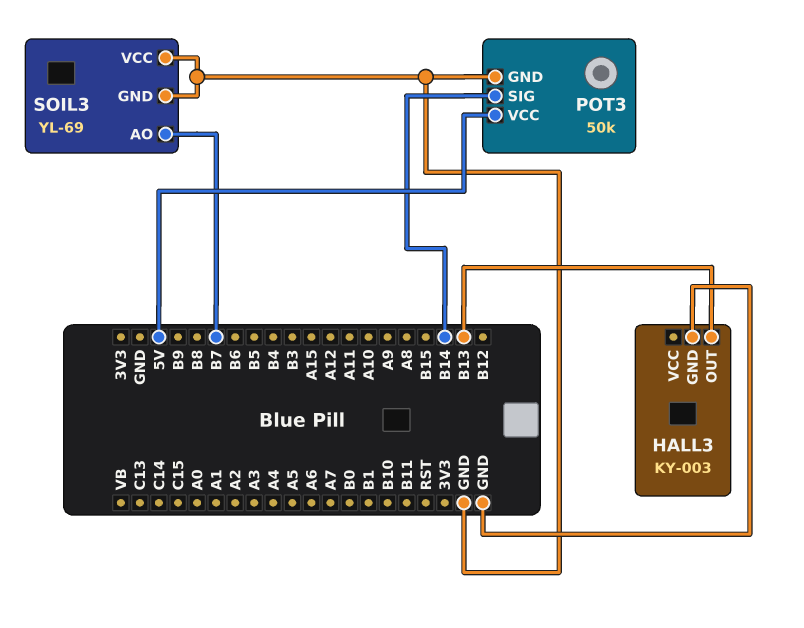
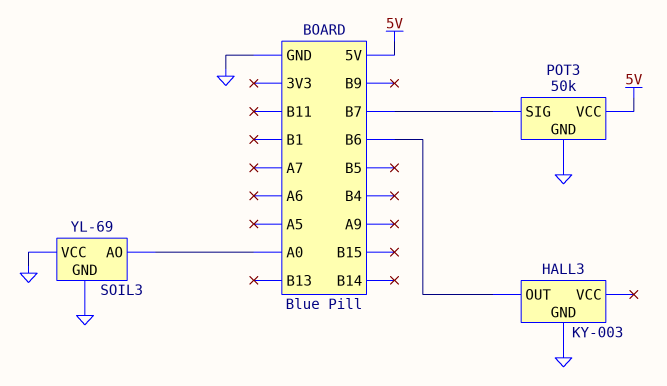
HALL3 pin OUT: B13 -> B6
POT3 pin SIG: B14 -> B7
SOIL3 pin AO: B7 -> A0

